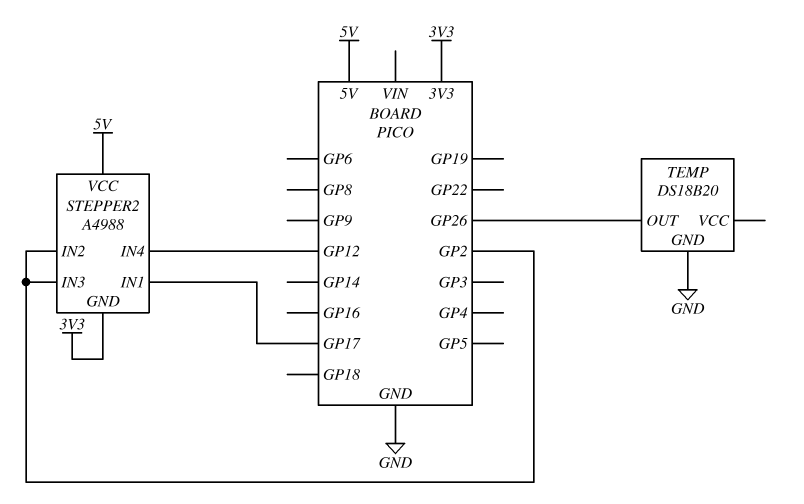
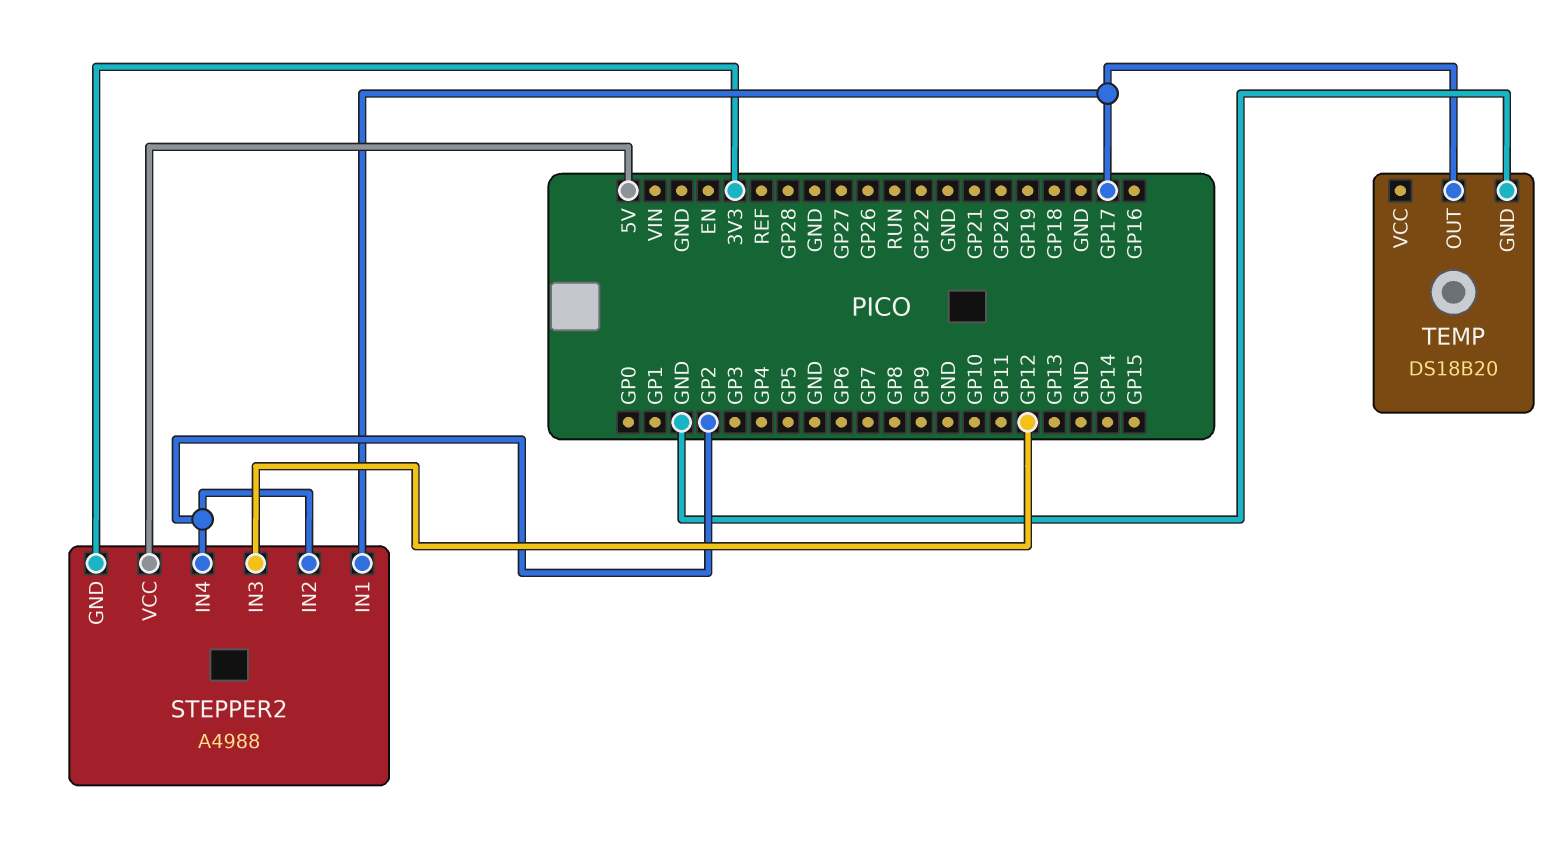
STEPPER2 pin IN3: GP2 -> GP12
STEPPER2 pin IN4: GP12 -> GP2
TEMP pin OUT: GP26 -> GP17

